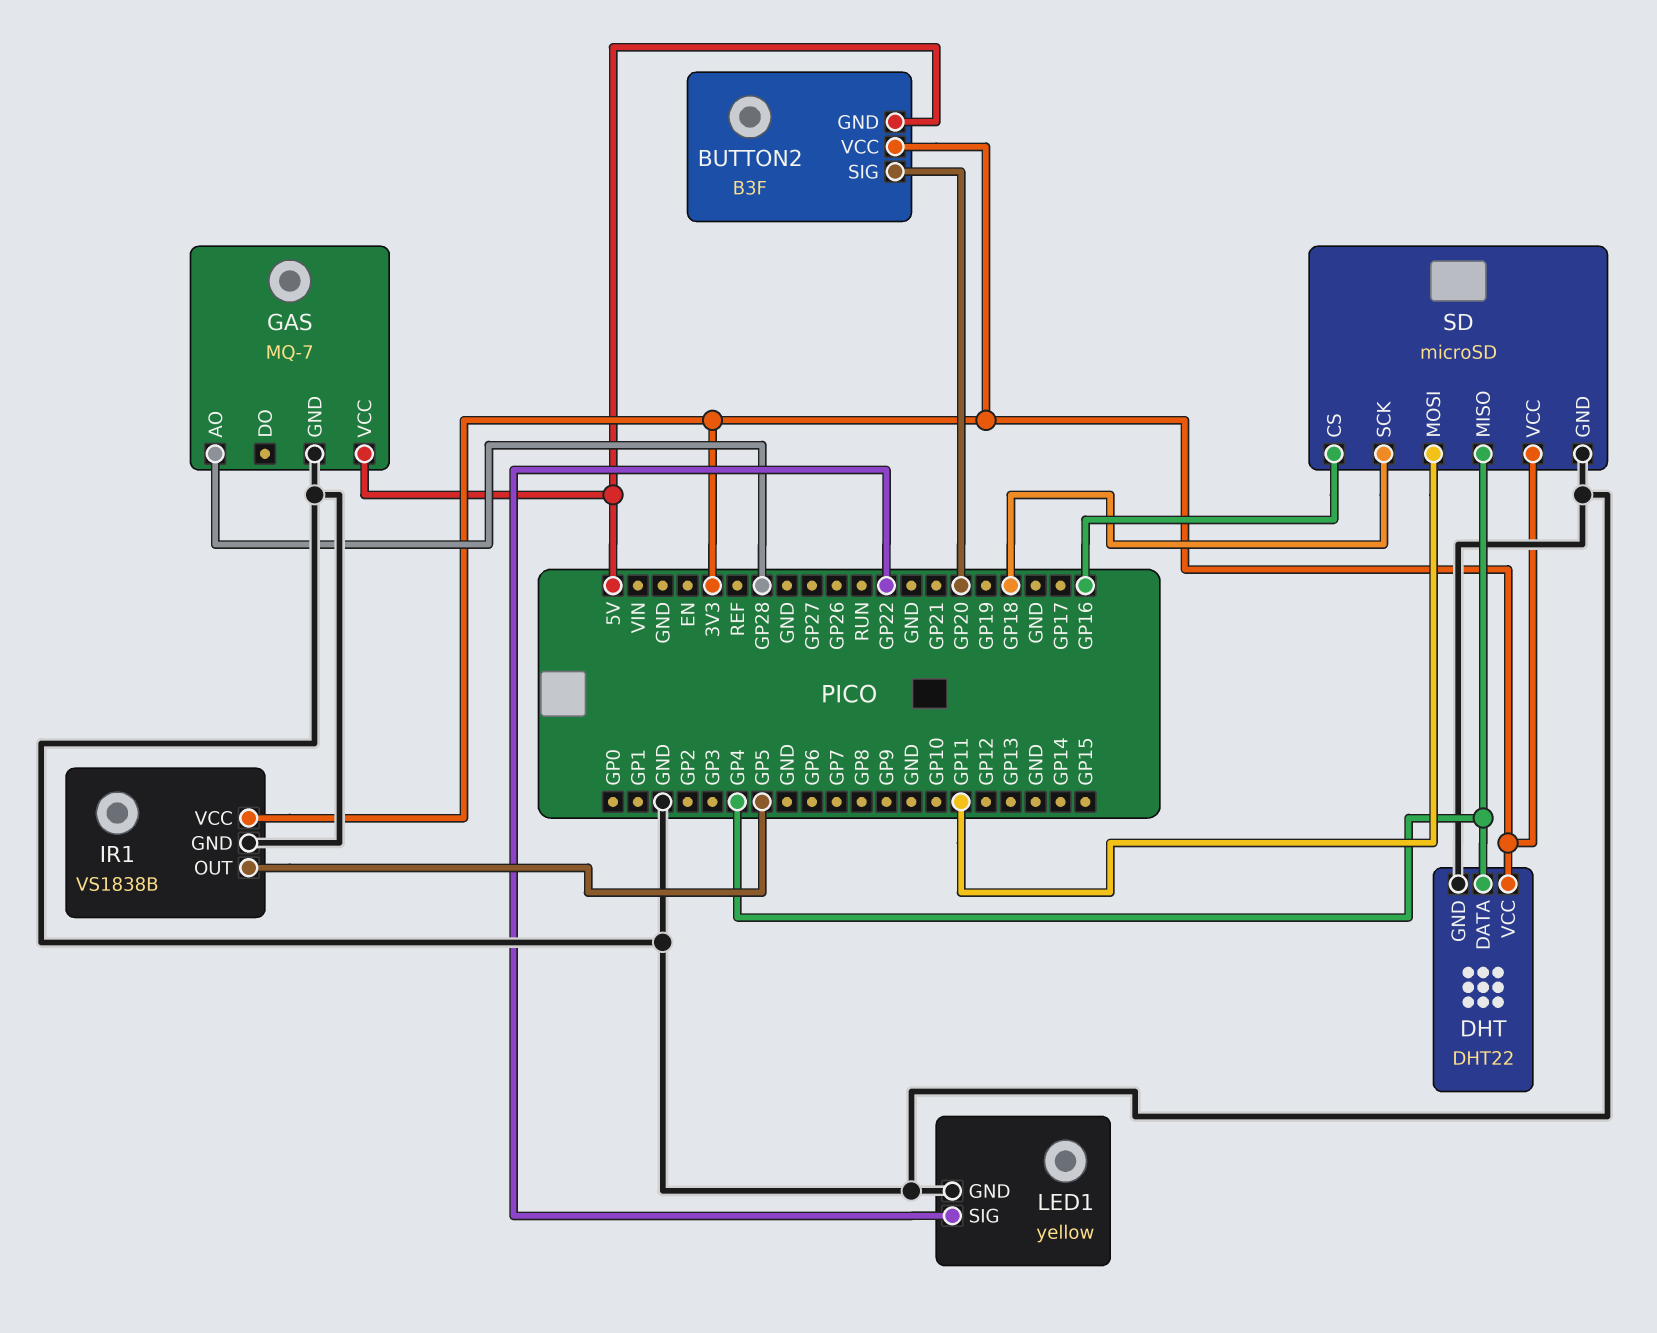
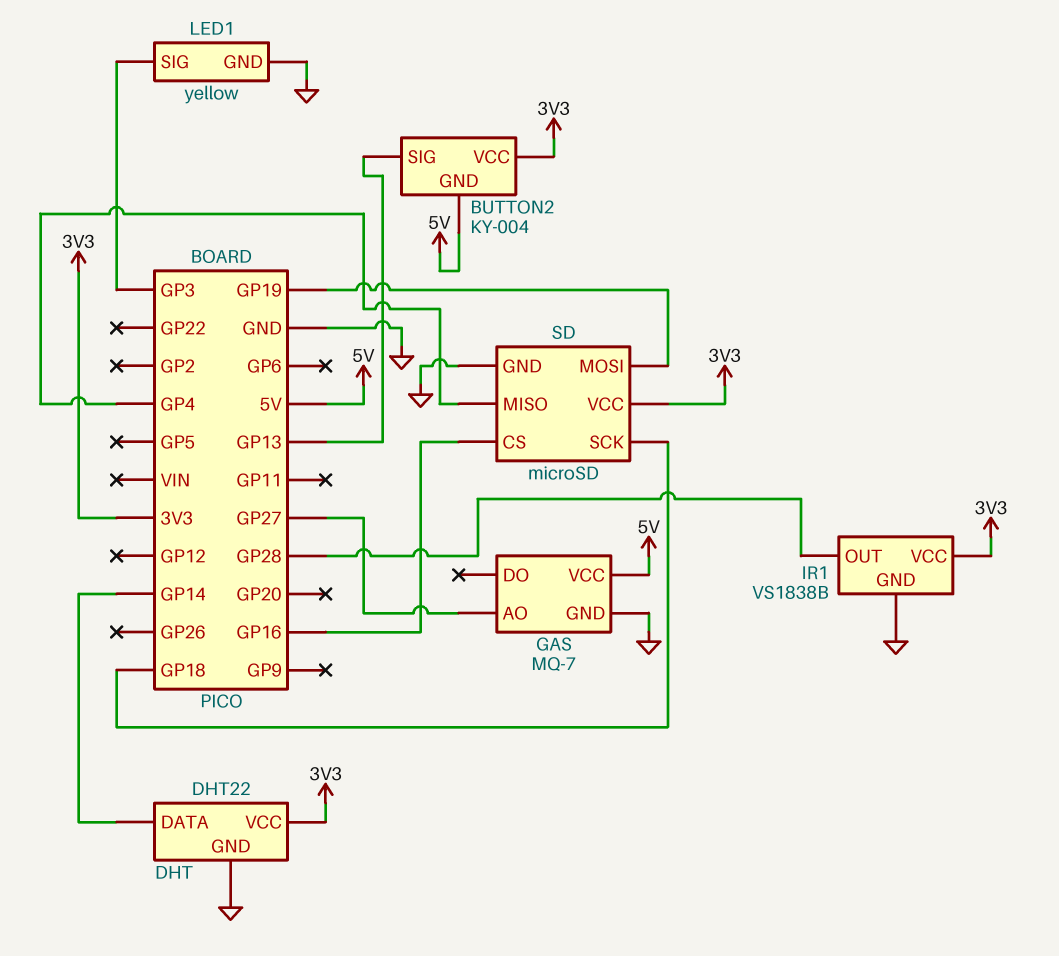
BUTTON2: B3F -> KY-004
BUTTON2 pin SIG: GP20 -> GP13
DHT pin DATA: GP4 -> GP14
GAS pin AO: GP28 -> GP27
IR1 pin OUT: GP5 -> GP28
LED1 pin SIG: GP22 -> GP3
SD pin MOSI: GP11 -> GP19

